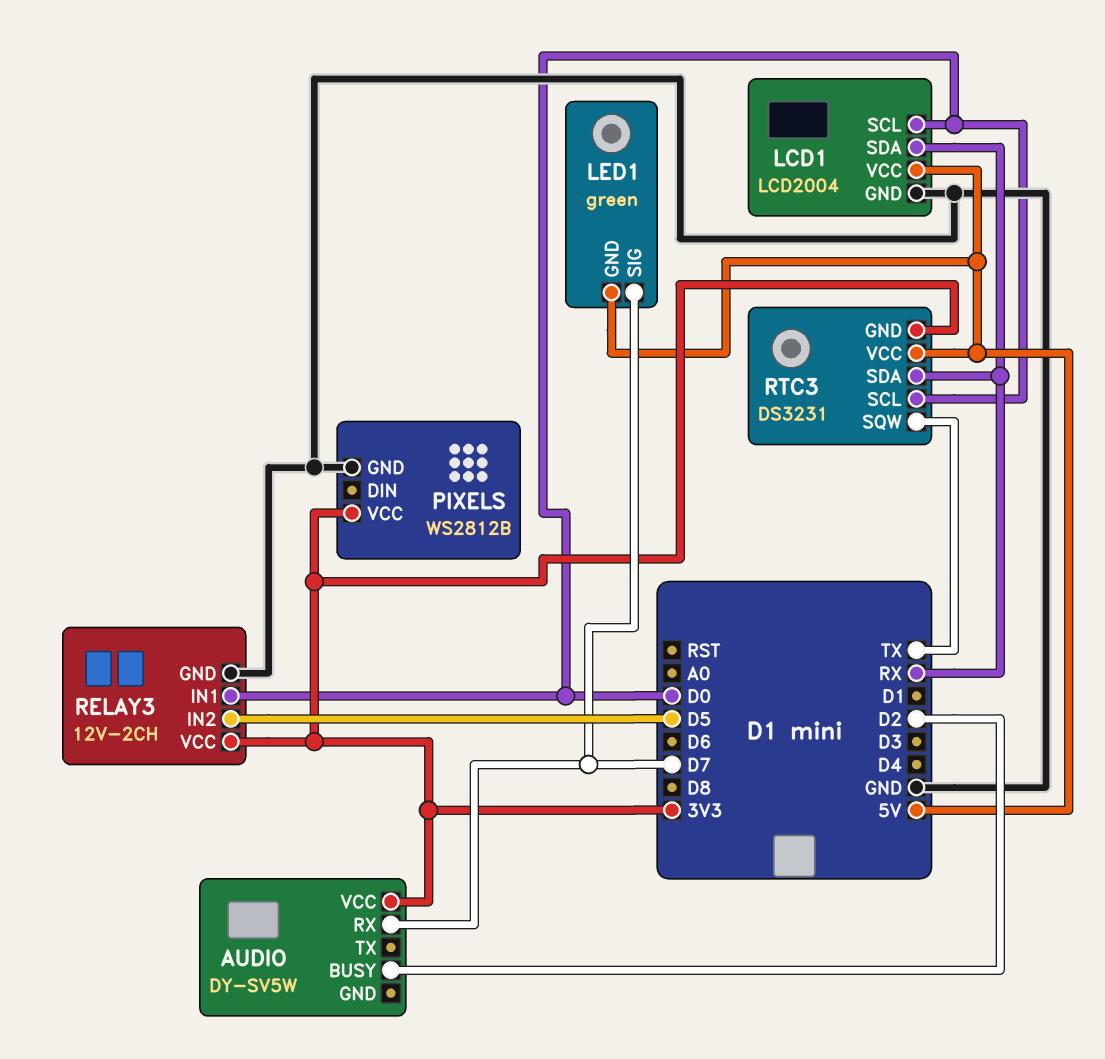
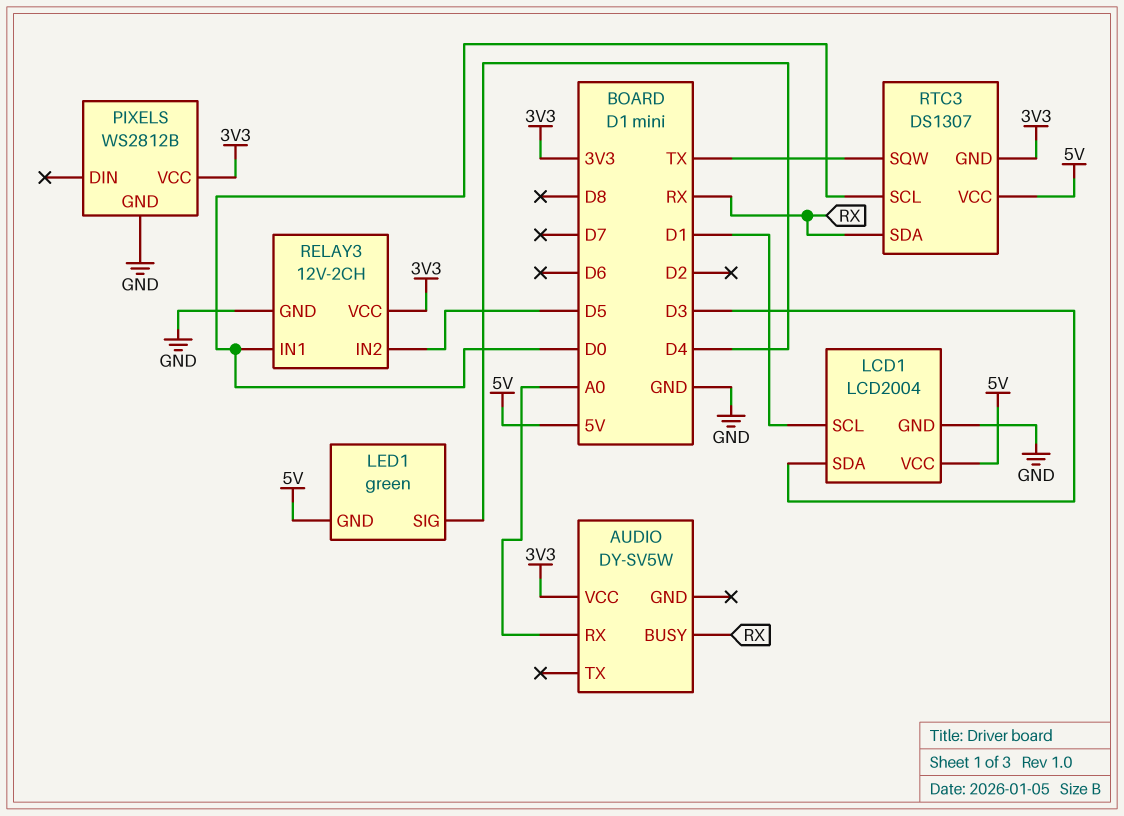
AUDIO pin BUSY: D2 -> RX
AUDIO pin RX: D7 -> A0
LCD1 pin SCL: D0 -> D1
LCD1 pin SDA: RX -> D3
LED1 pin SIG: D7 -> D4
RTC3: DS3231 -> DS1307

